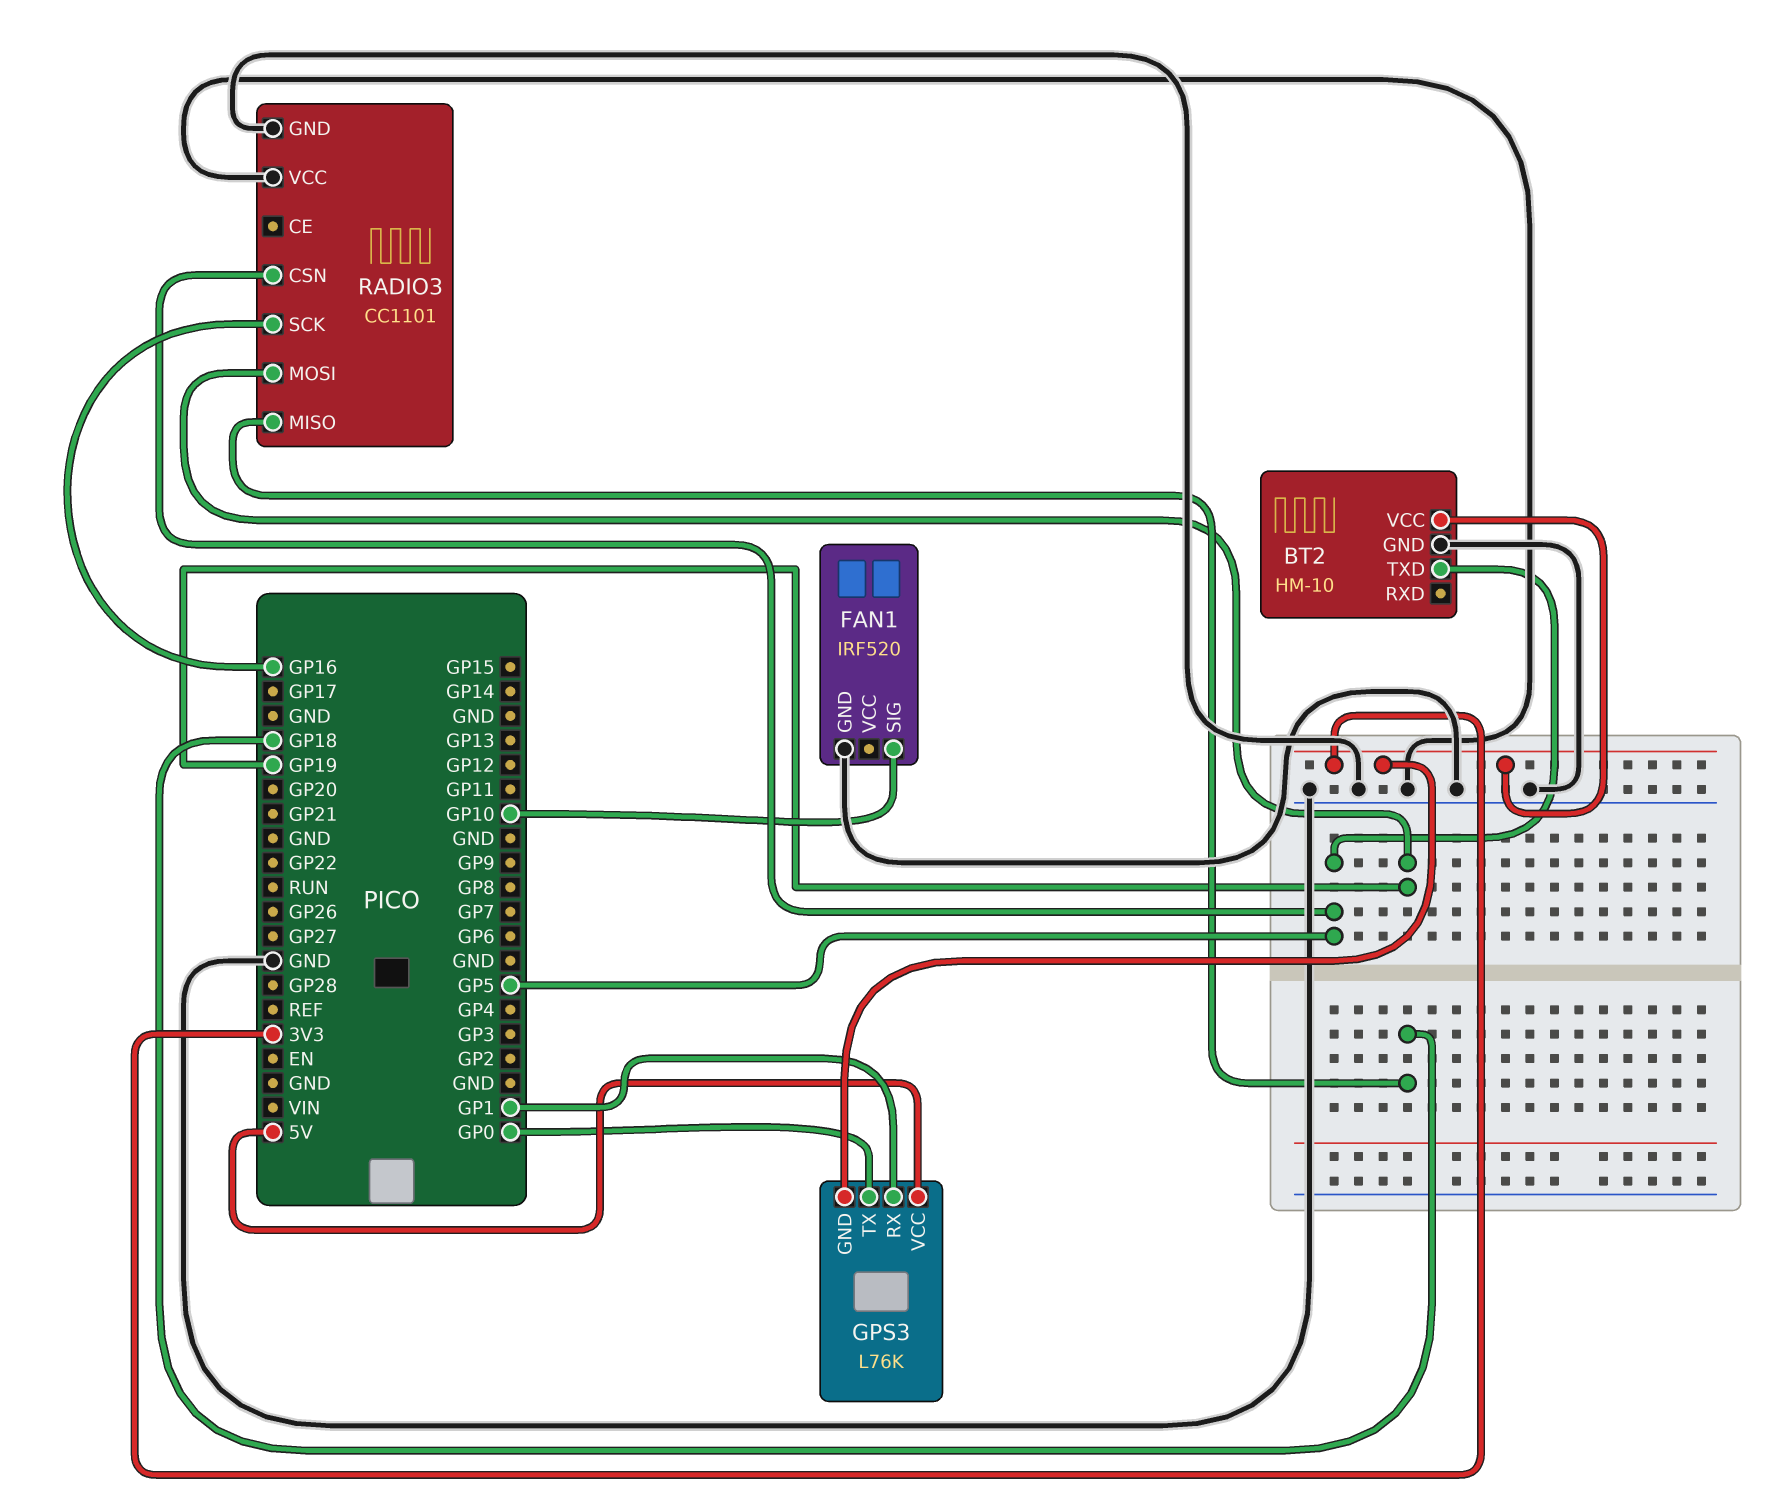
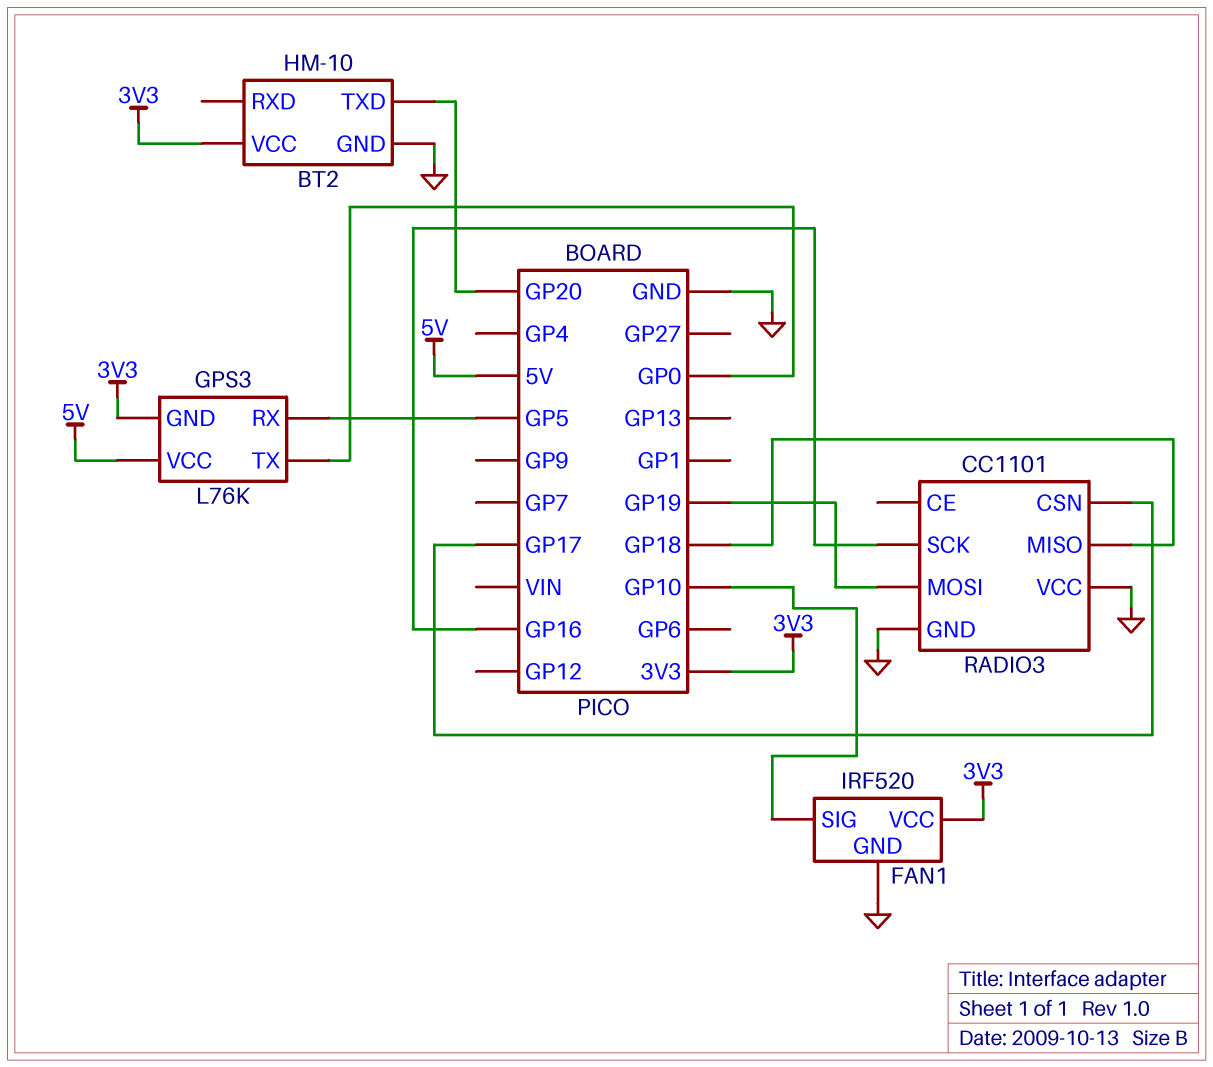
BT2 pin TXD: GP5 -> GP20
FAN1 pin VCC: none -> 3V3
GPS3 pin RX: GP1 -> GP5
RADIO3 pin CSN: GP5 -> GP17

